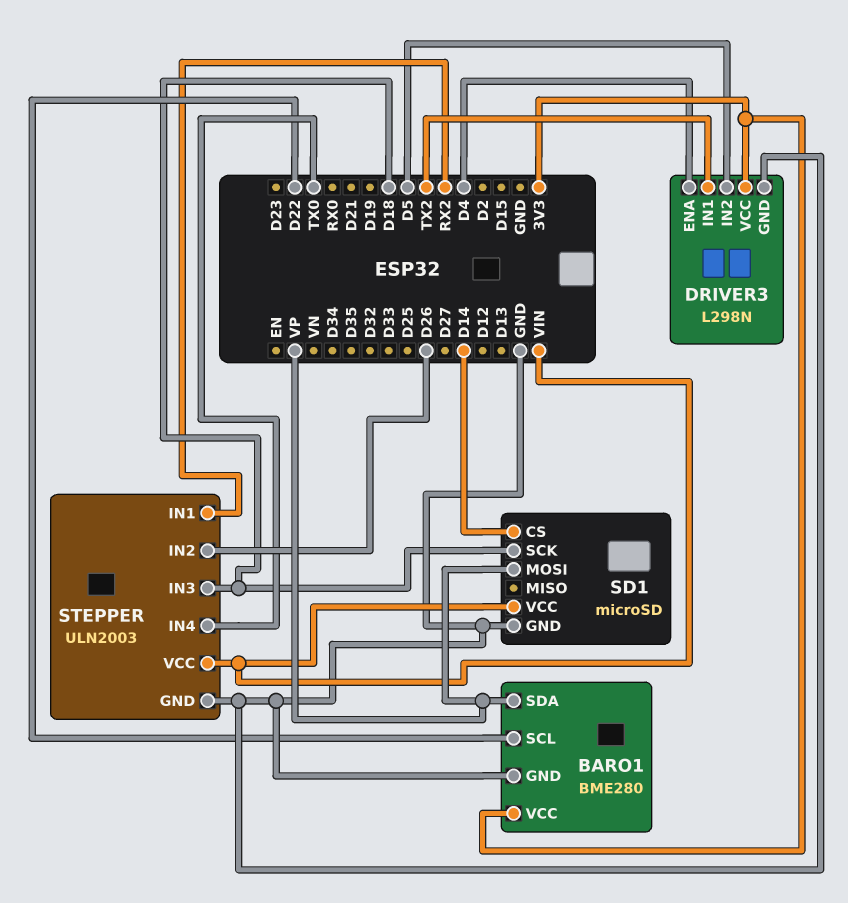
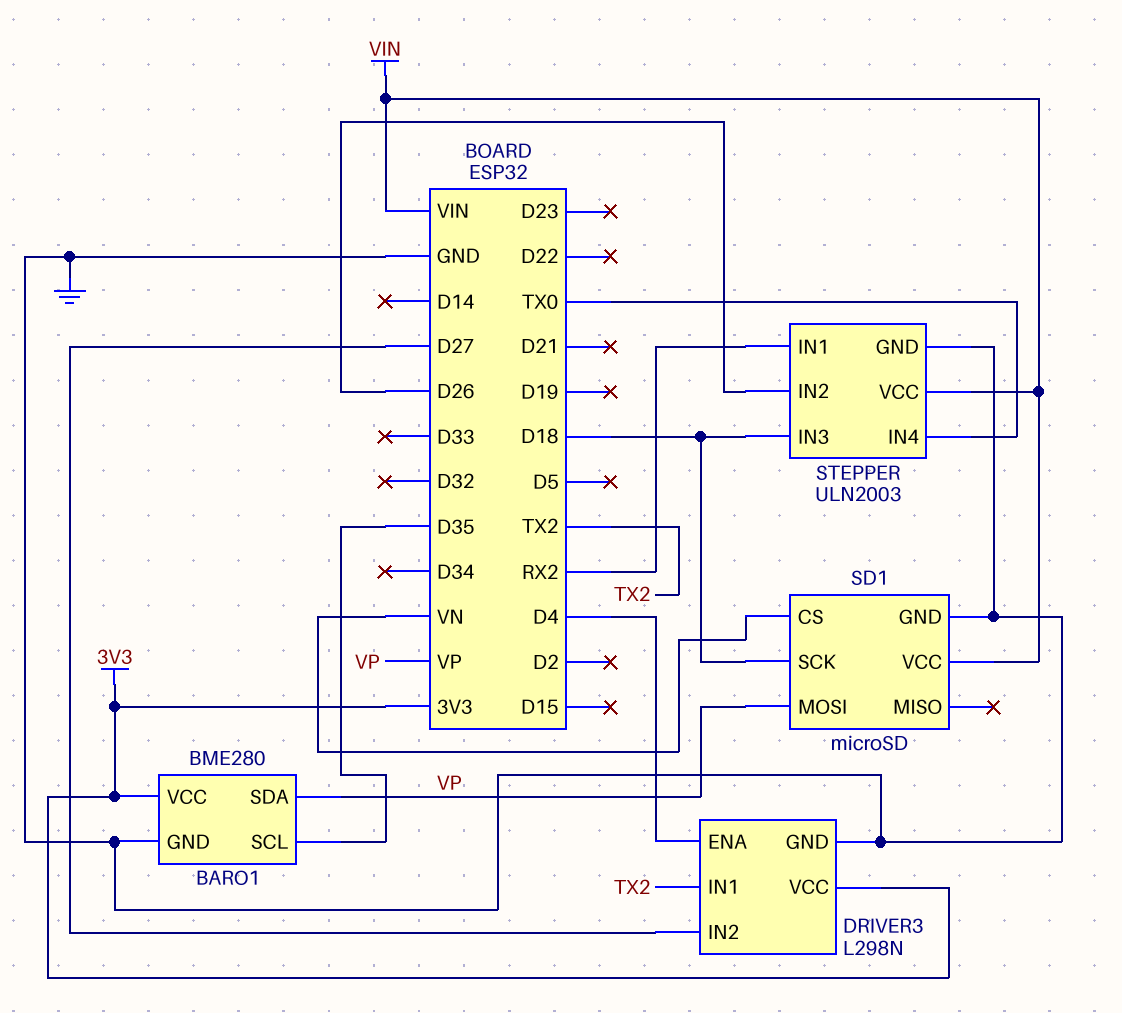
BARO1 pin SCL: D22 -> D35
DRIVER3 pin IN2: D5 -> D27
SD1 pin CS: D14 -> VN

